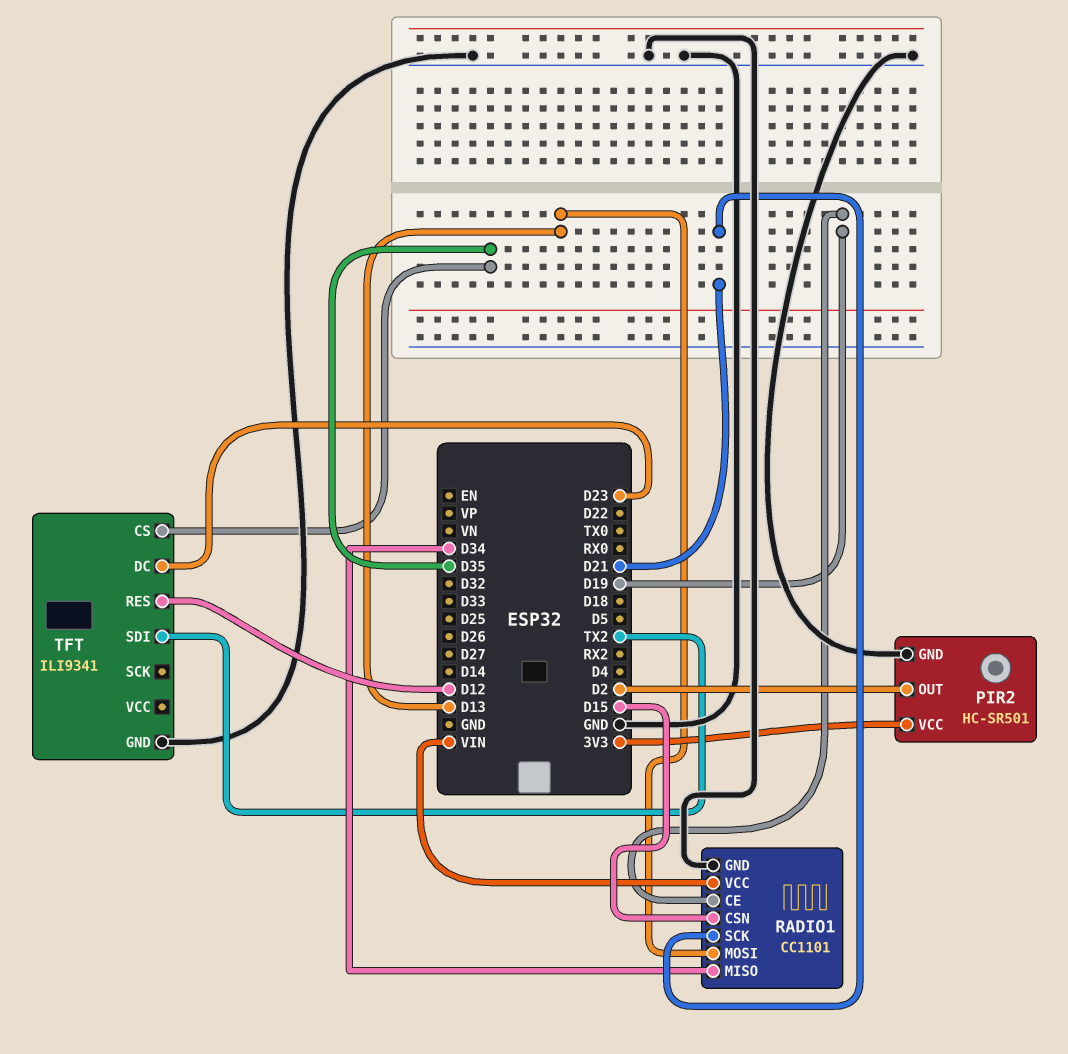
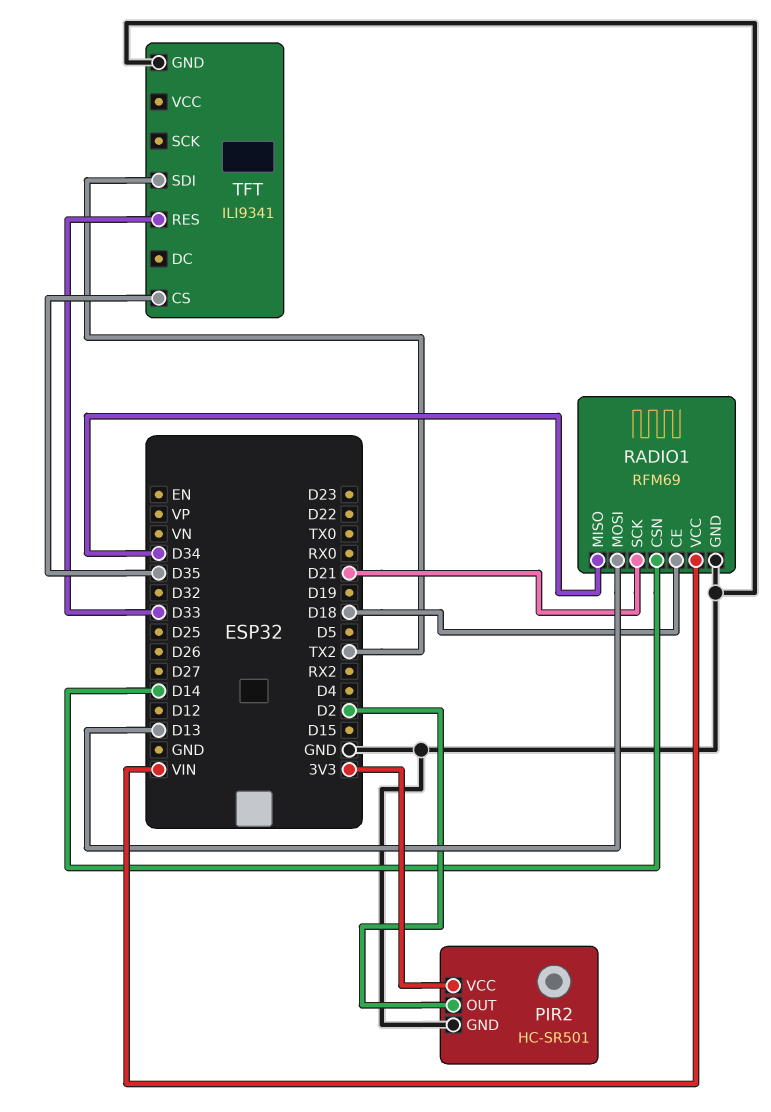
RADIO1: CC1101 -> RFM69
RADIO1 pin CE: D19 -> D18
RADIO1 pin CSN: D15 -> D14
TFT pin DC: D23 -> none
TFT pin RES: D12 -> D33

